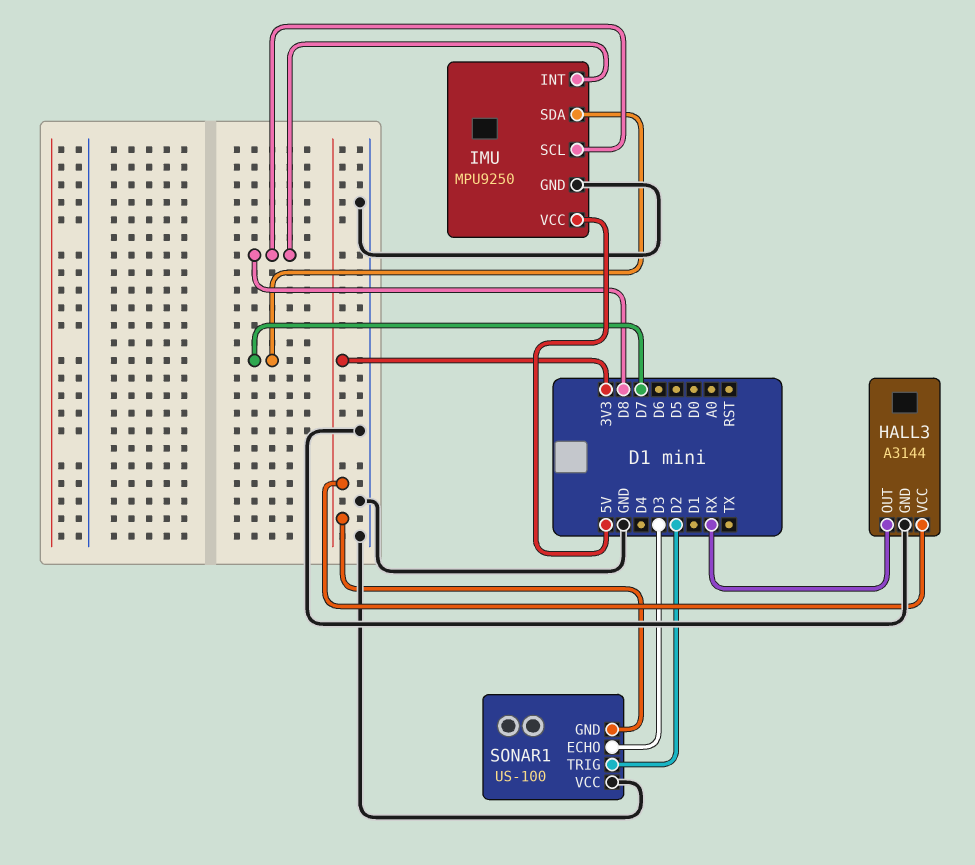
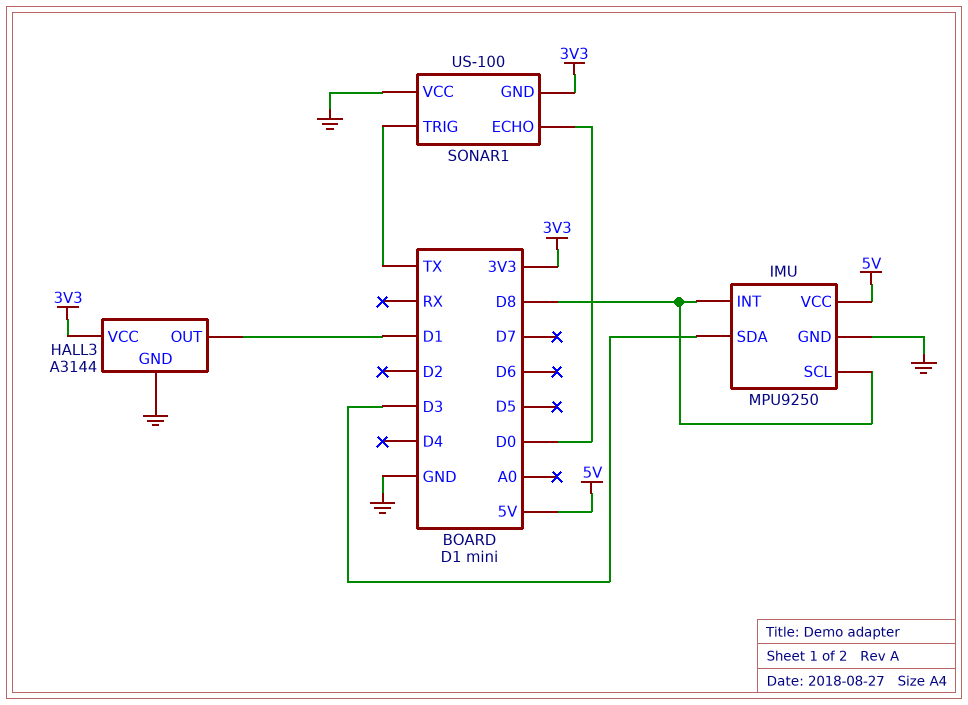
HALL3 pin OUT: RX -> D1
IMU pin SDA: D7 -> D3
SONAR1 pin ECHO: D3 -> D0
SONAR1 pin TRIG: D2 -> TX

